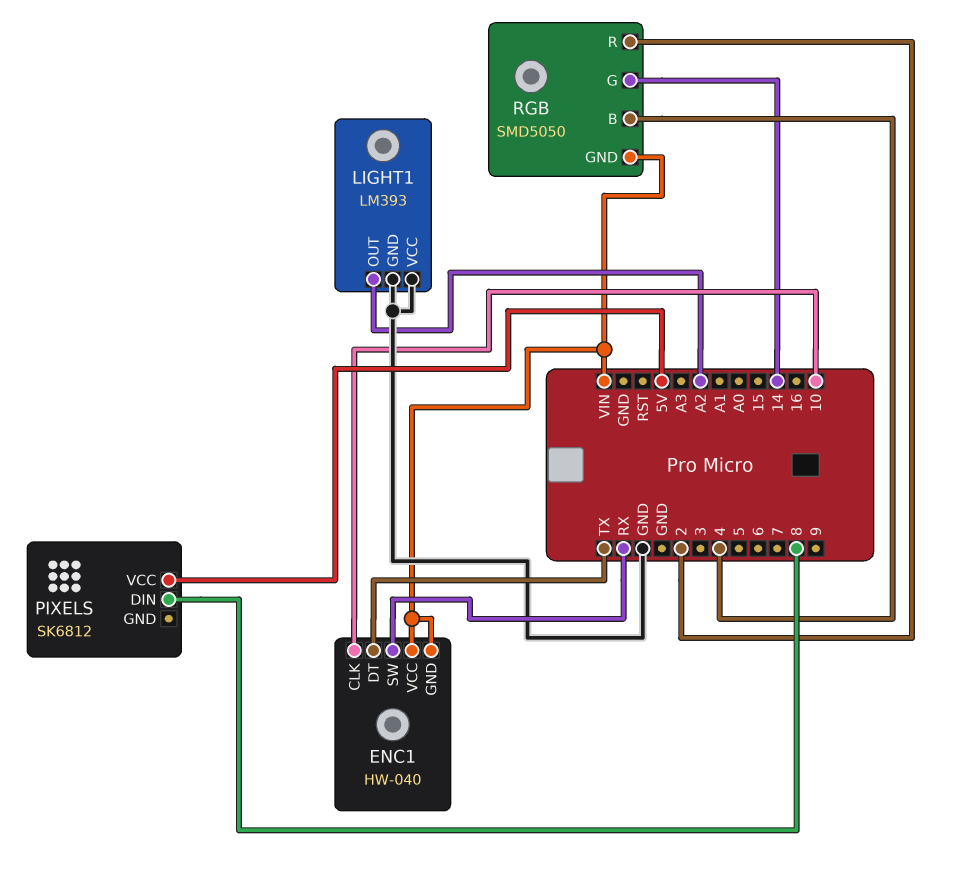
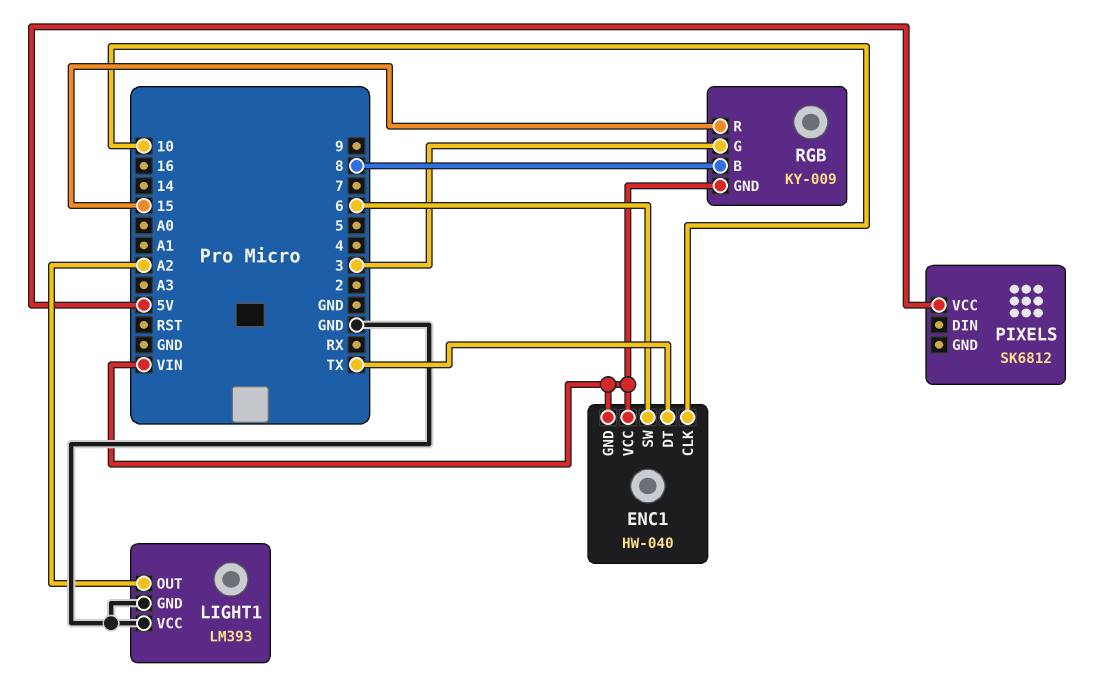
ENC1 pin SW: RX -> 6
PIXELS pin DIN: 8 -> none
RGB: SMD5050 -> KY-009
RGB pin B: 4 -> 8
RGB pin G: 14 -> 3
RGB pin R: 2 -> 15

